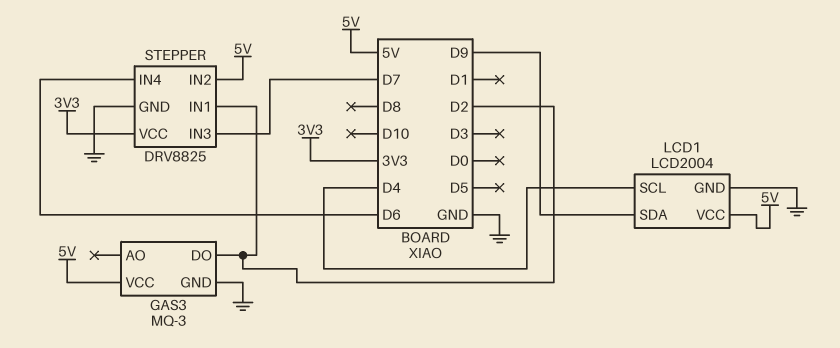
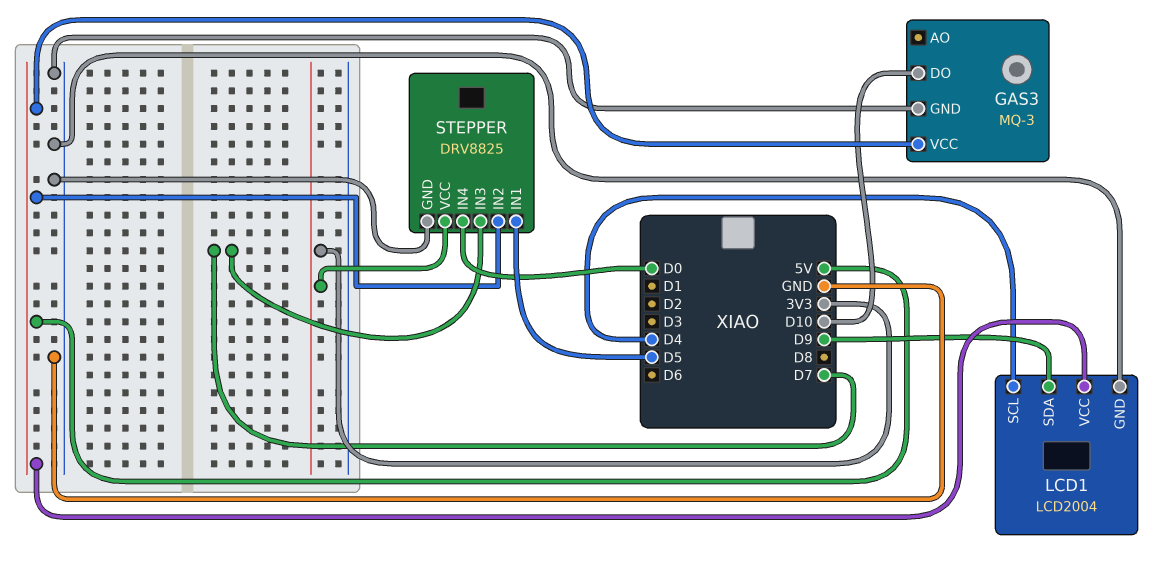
GAS3 pin DO: D2 -> D10
STEPPER pin IN1: D2 -> D5
STEPPER pin IN4: D6 -> D0

